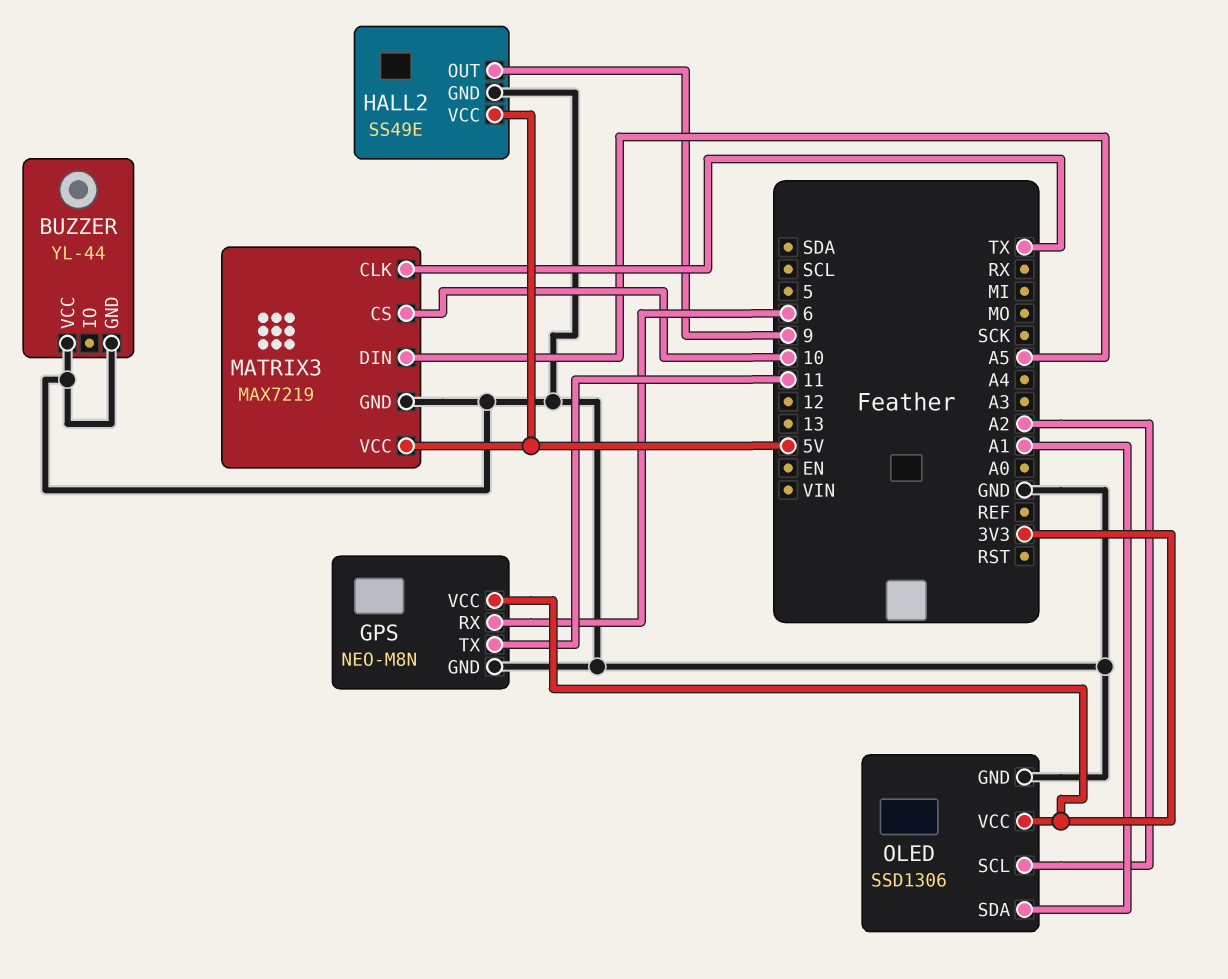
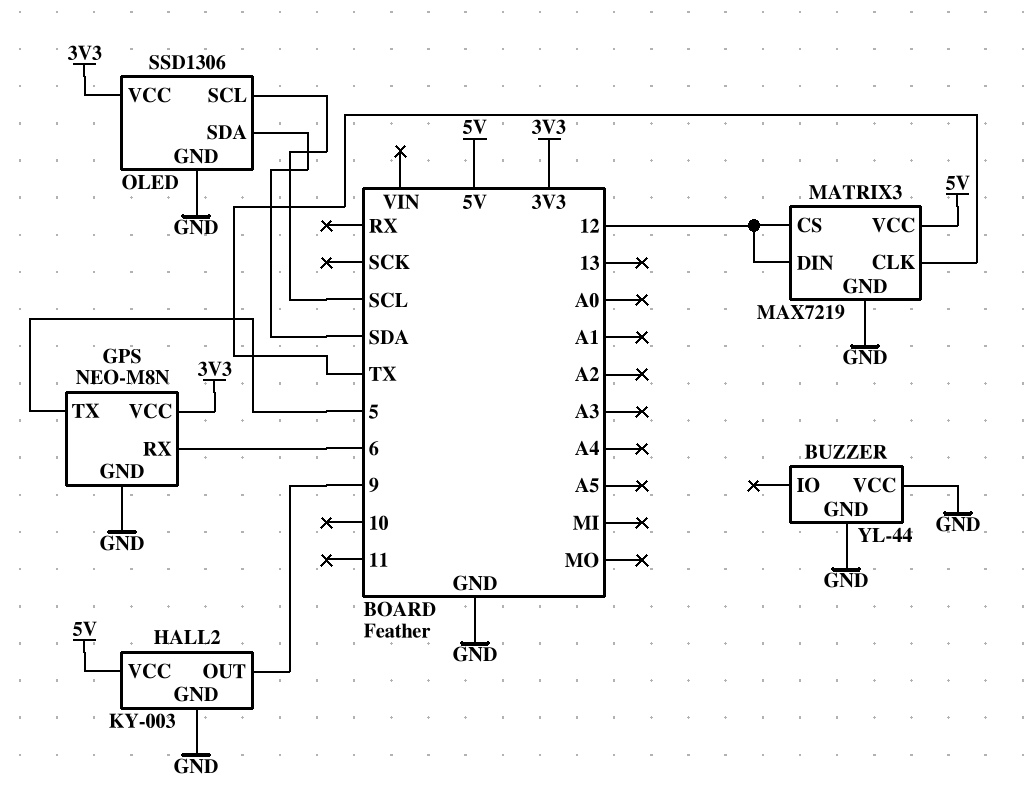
GPS pin TX: 11 -> 5
HALL2: SS49E -> KY-003
MATRIX3 pin CS: 10 -> 12
MATRIX3 pin DIN: A5 -> 12
OLED pin SCL: A2 -> SCL
OLED pin SDA: A1 -> SDA

